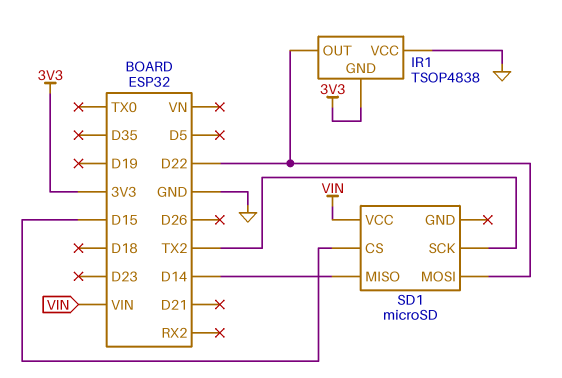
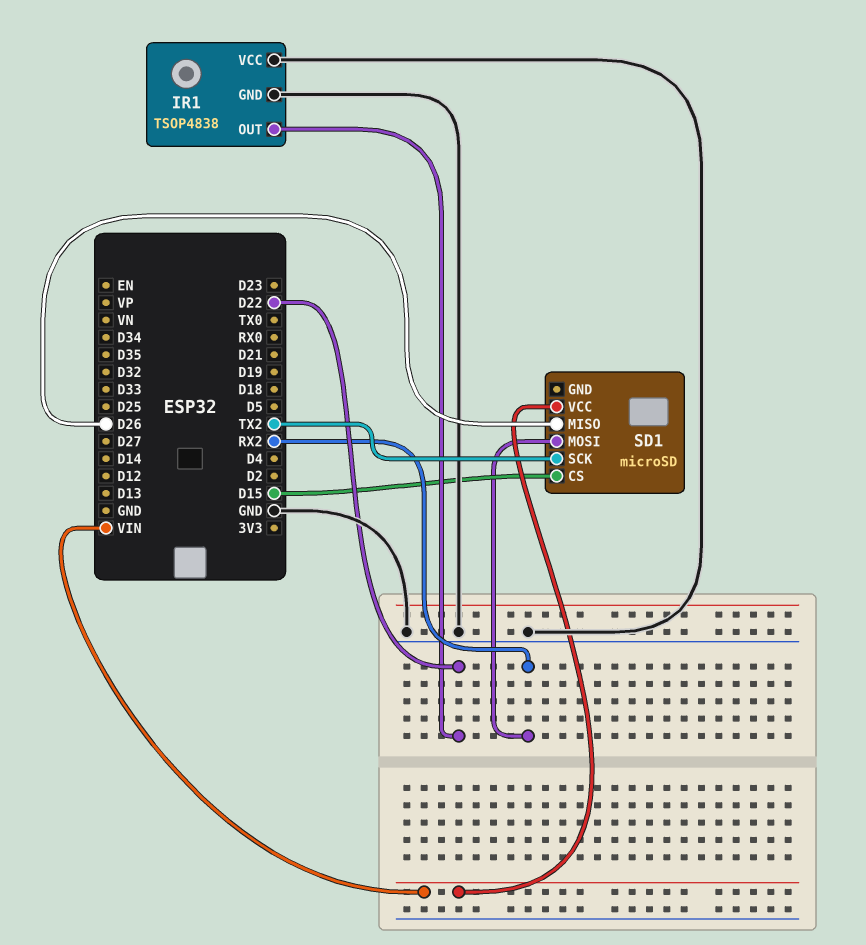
IR1 pin GND: 3V3 -> GND
SD1 pin MISO: D14 -> D26
SD1 pin MOSI: D22 -> RX2

